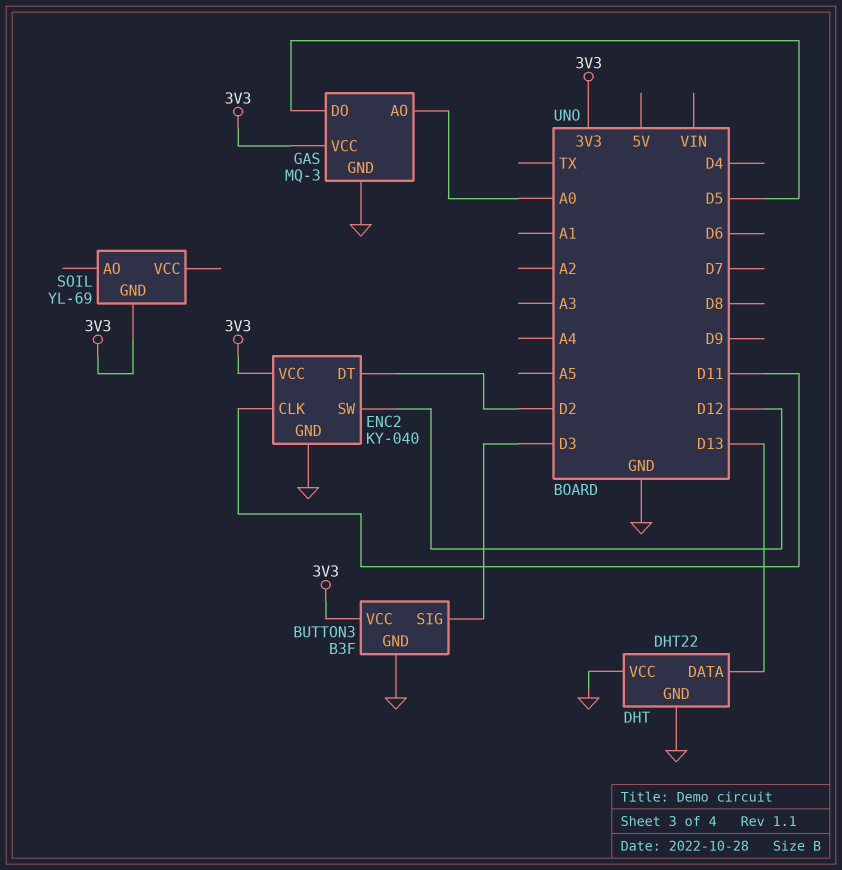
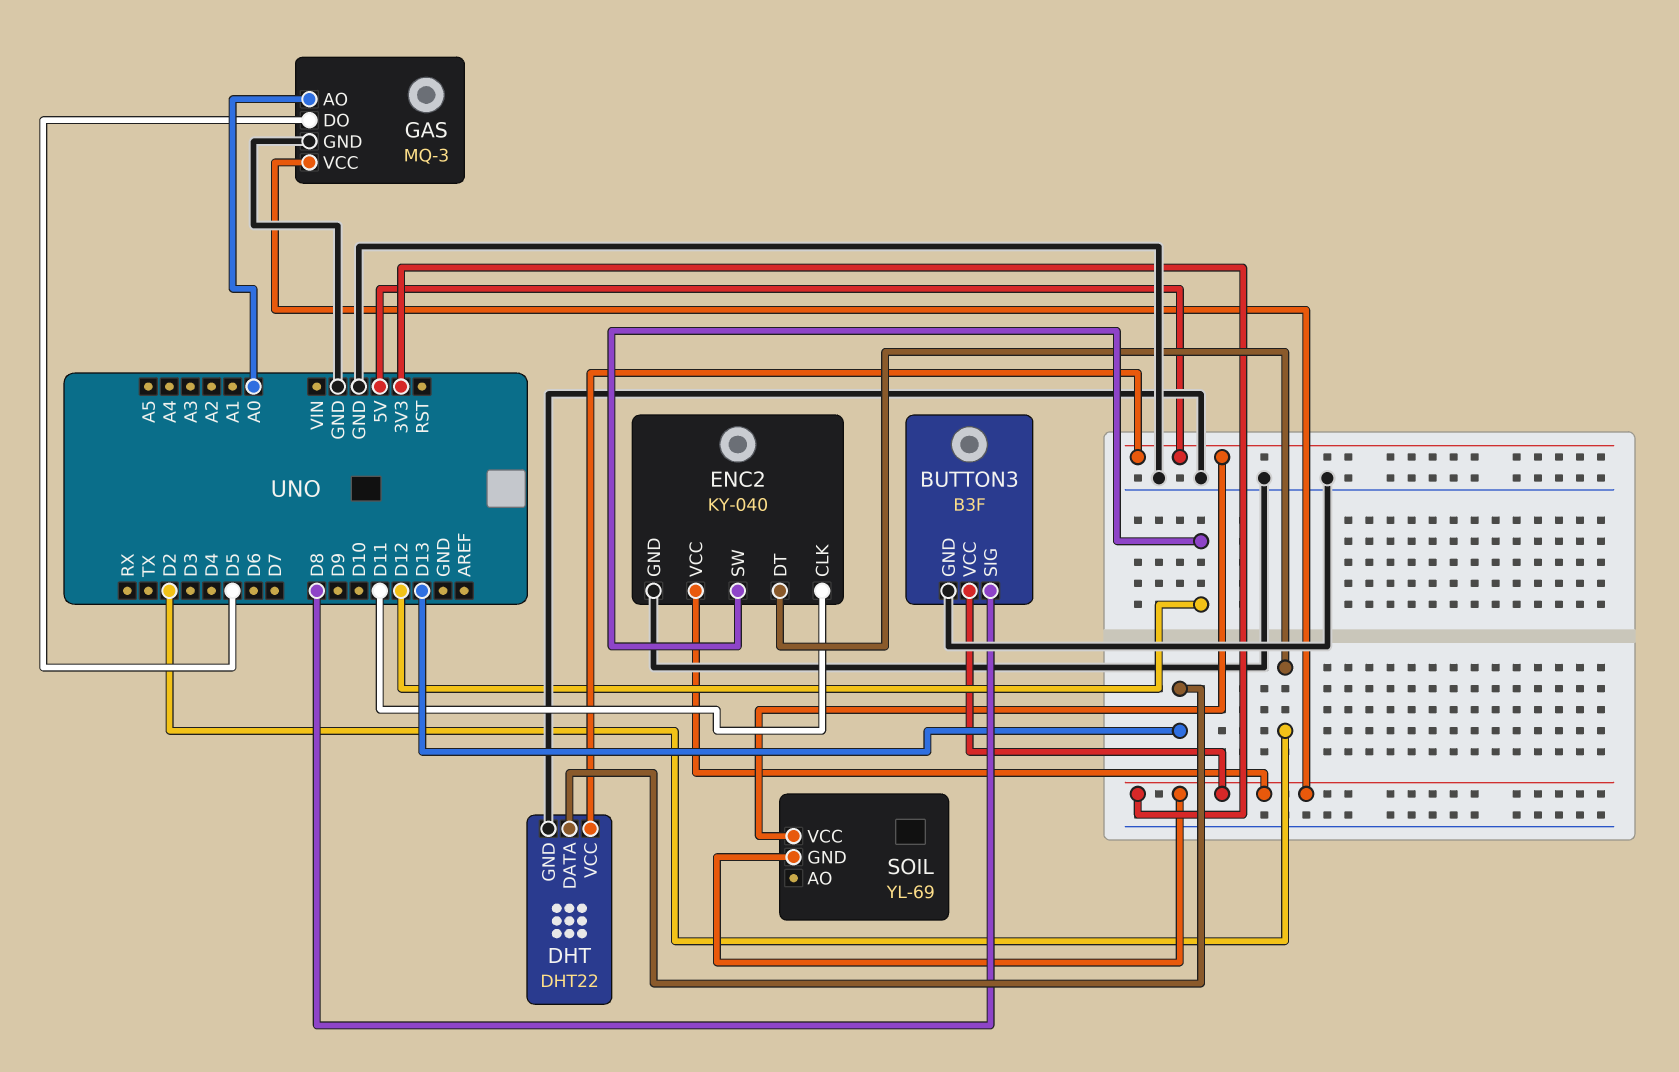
BUTTON3 pin SIG: D3 -> D8
DHT pin VCC: GND -> 5V
SOIL pin VCC: none -> 5V

